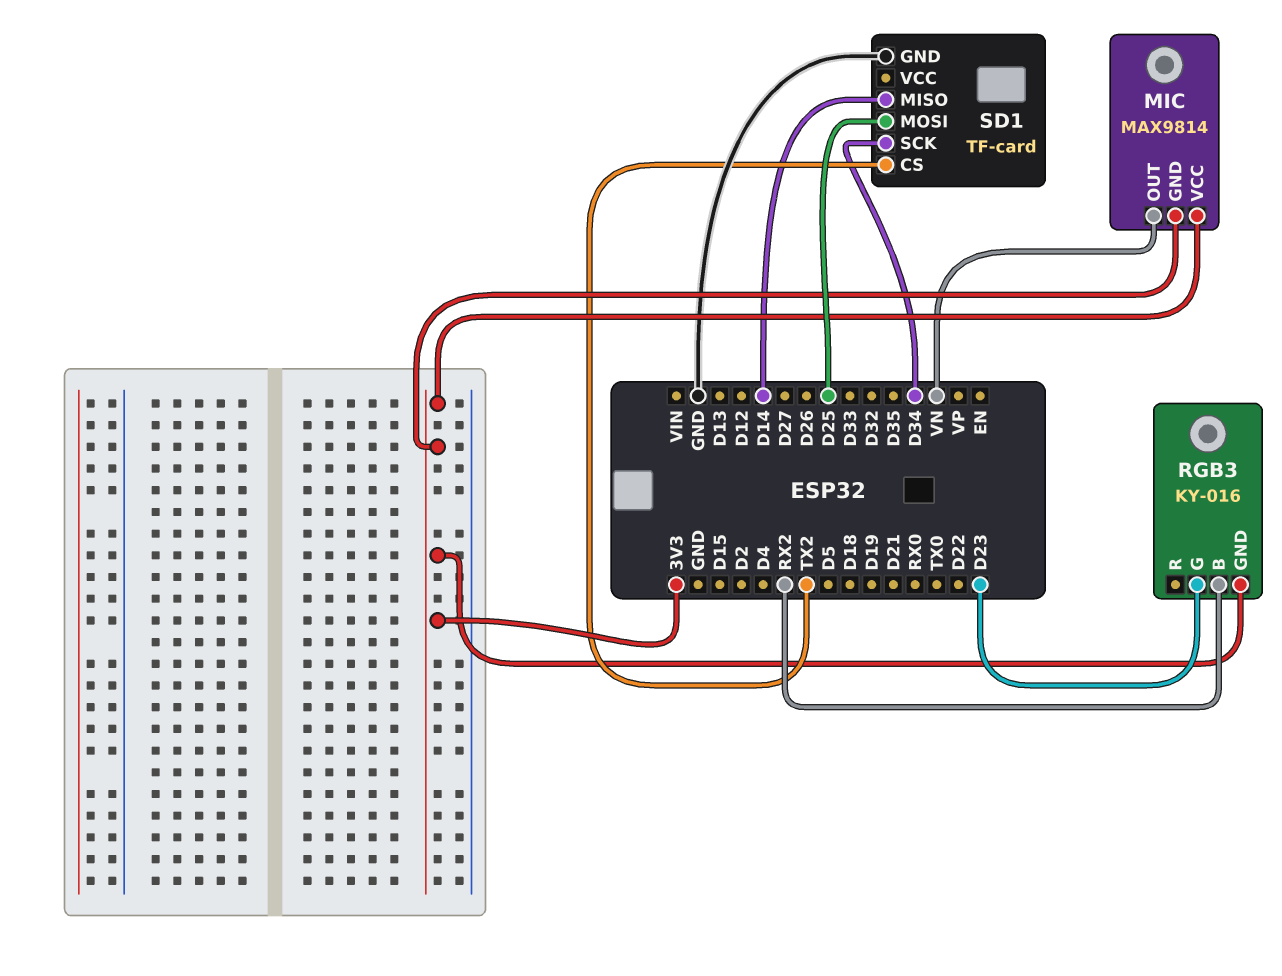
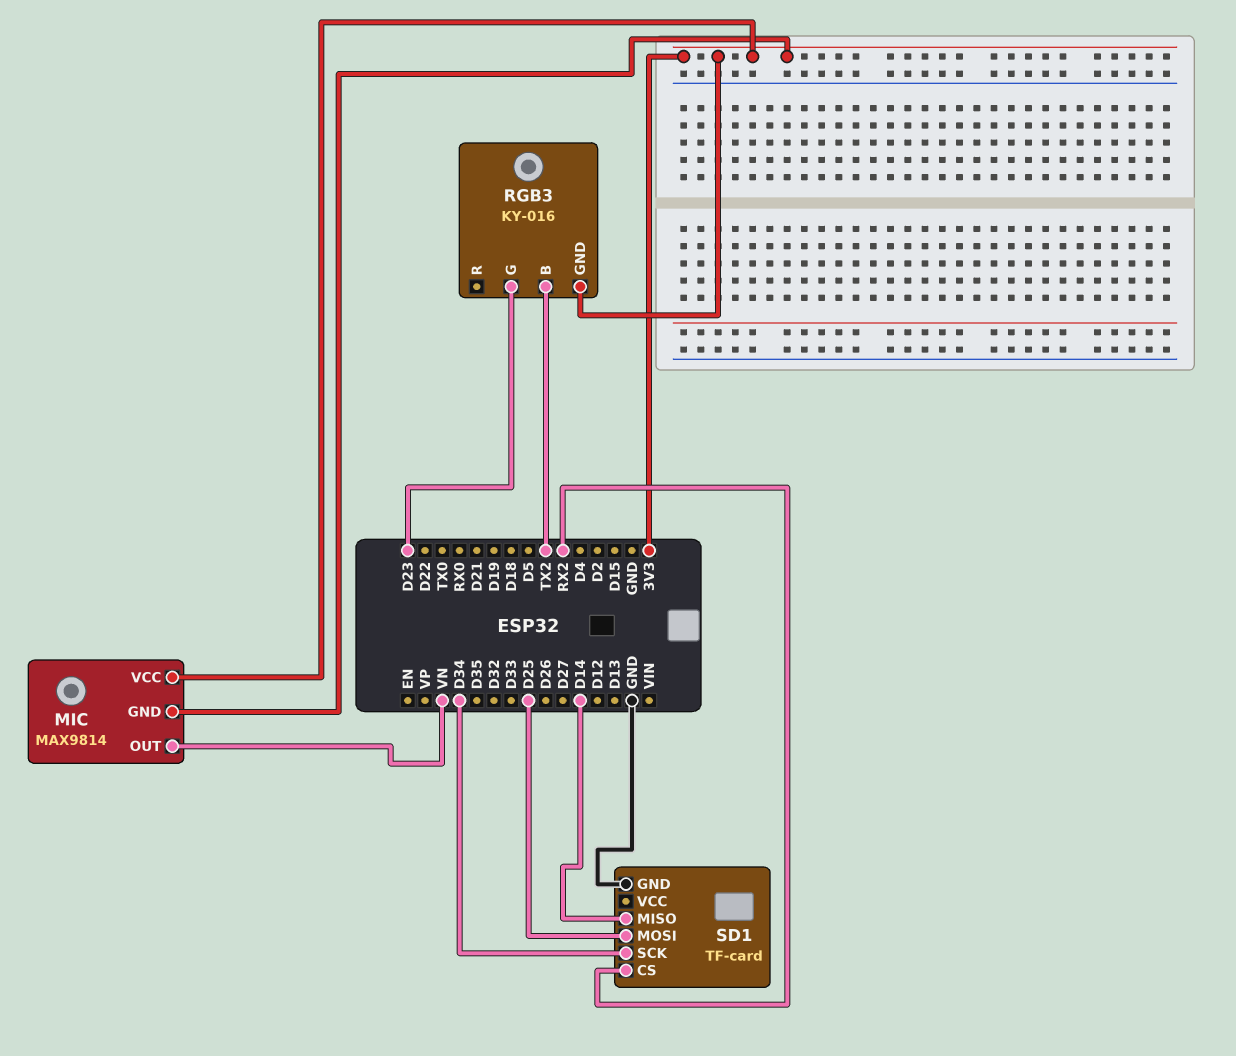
RGB3 pin B: RX2 -> TX2
SD1 pin CS: TX2 -> RX2

